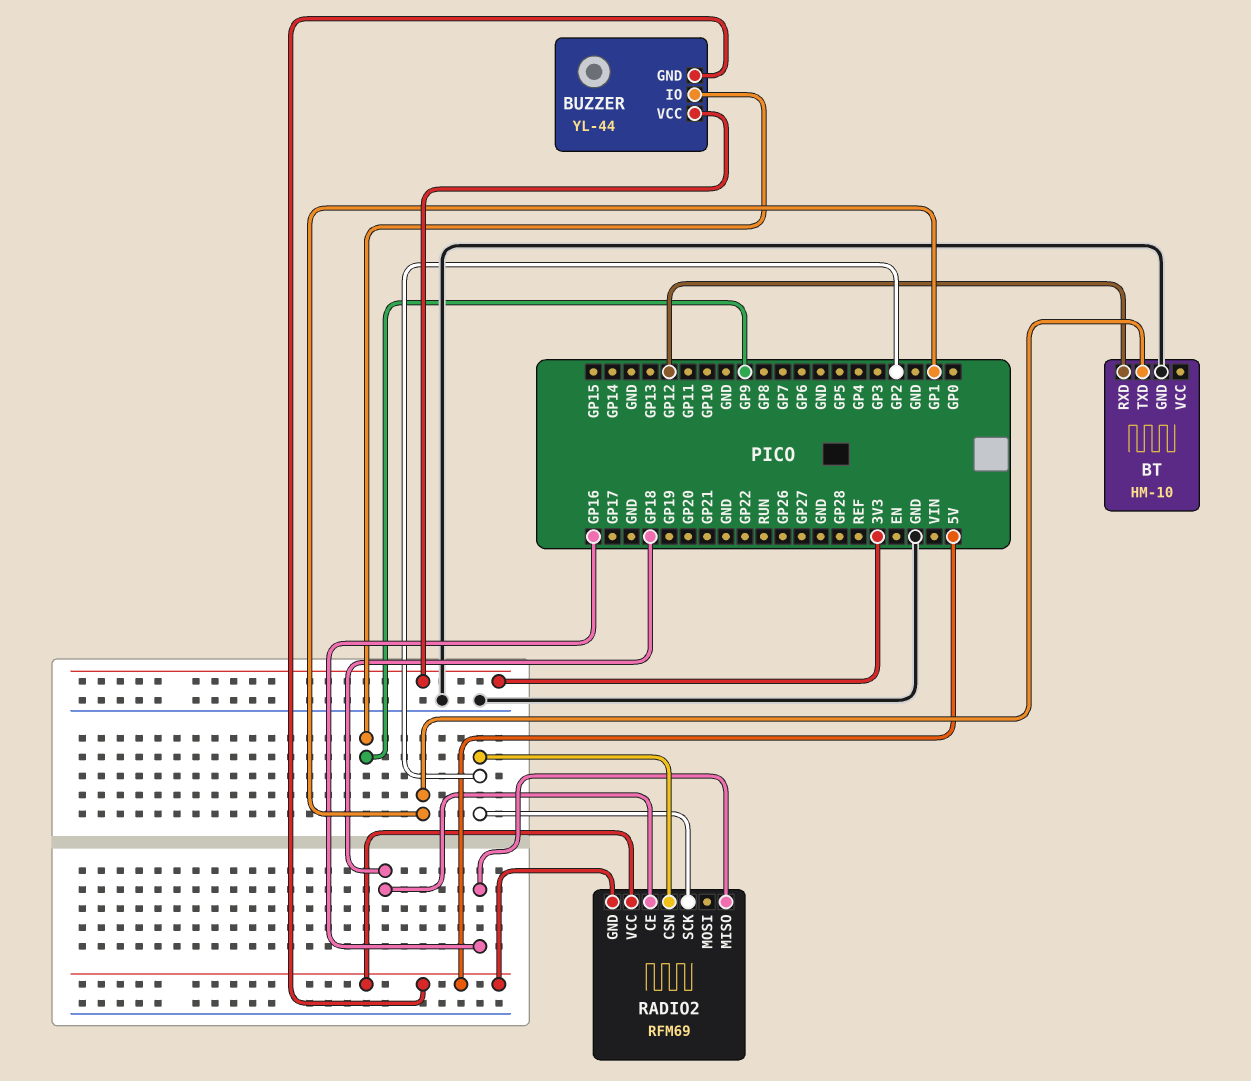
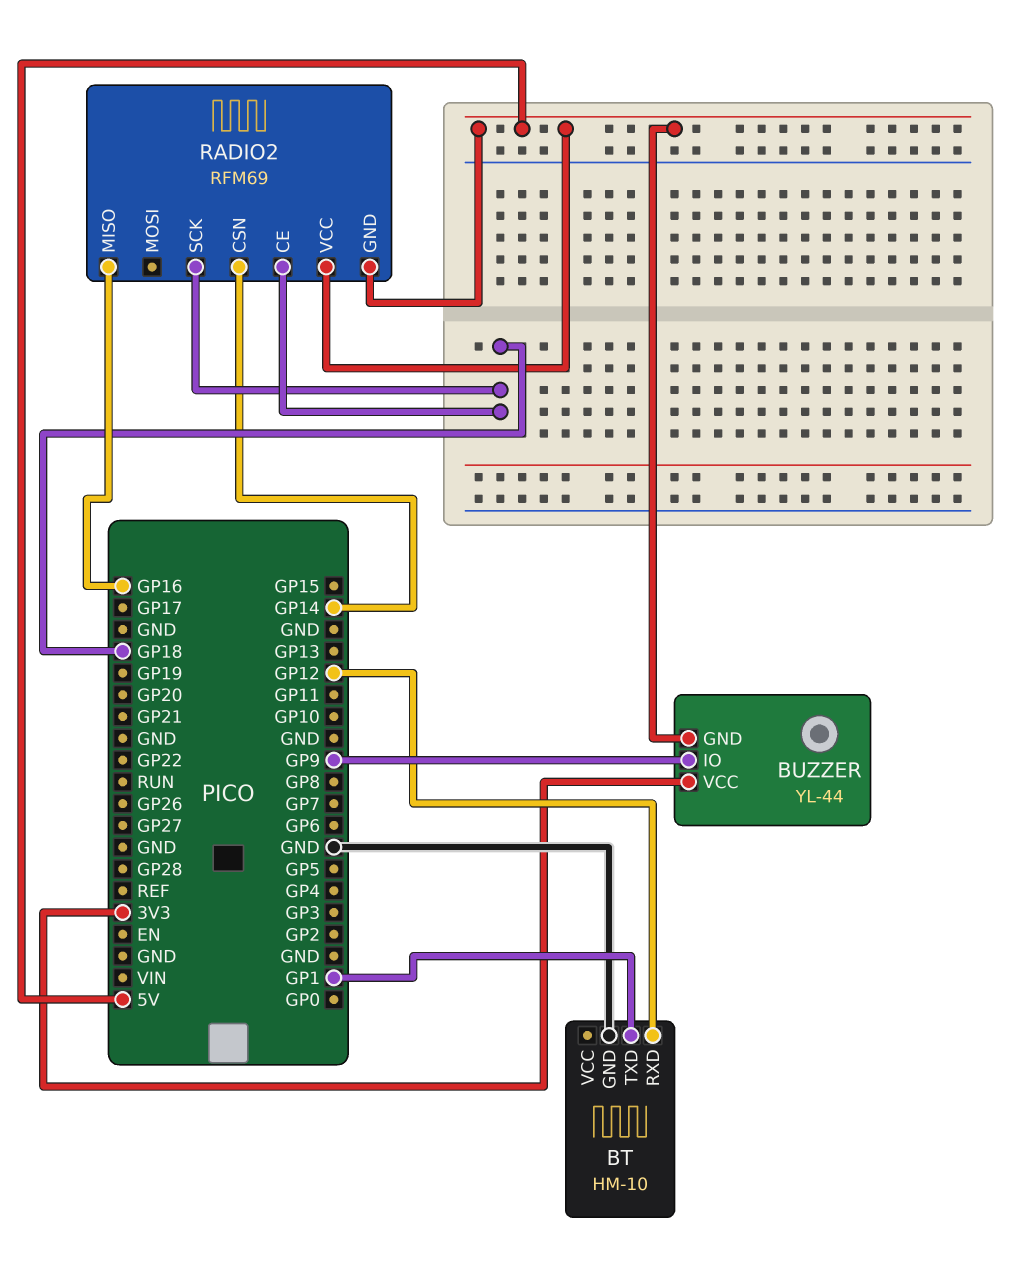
RADIO2 pin CSN: GP2 -> GP14
RADIO2 pin SCK: GP2 -> GP18

